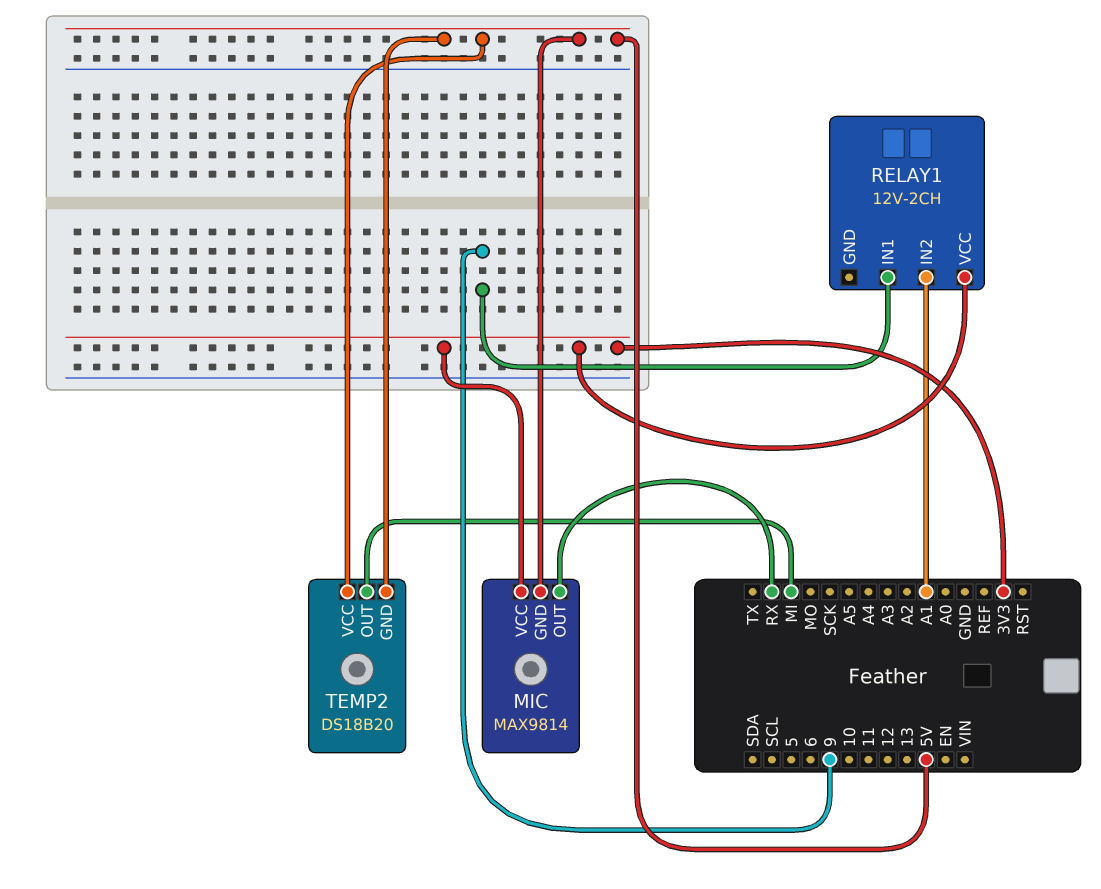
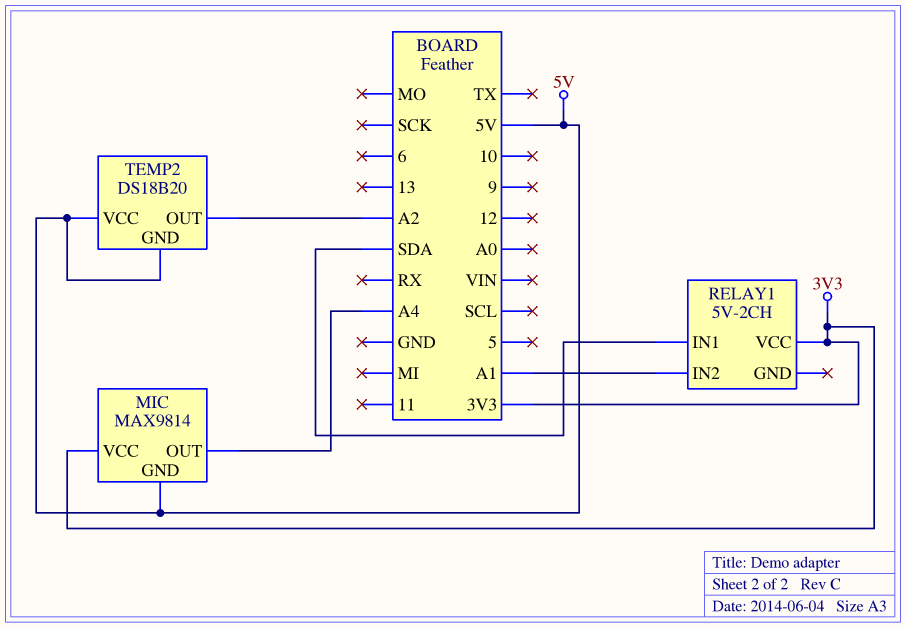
MIC pin OUT: RX -> A4
RELAY1: 12V-2CH -> 5V-2CH
RELAY1 pin IN1: 9 -> SDA
TEMP2 pin OUT: MI -> A2

